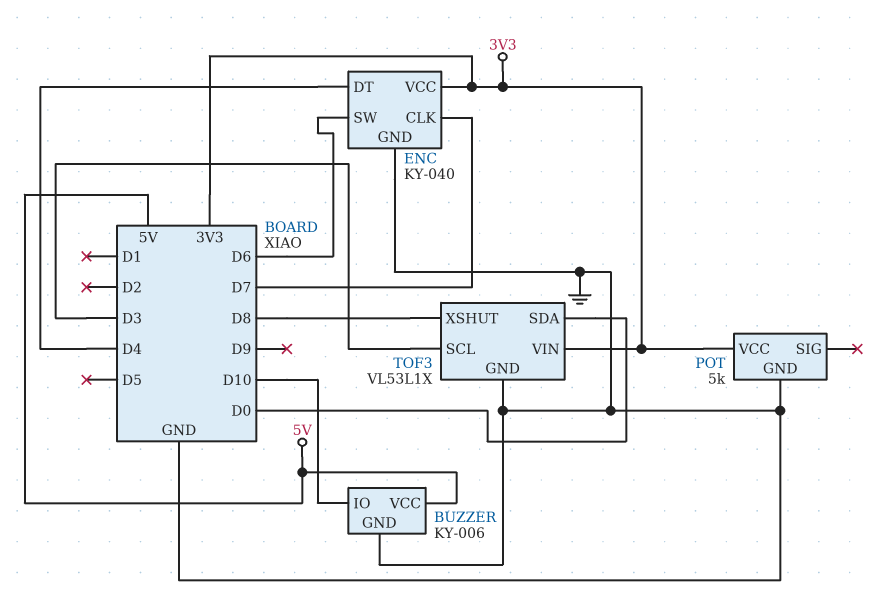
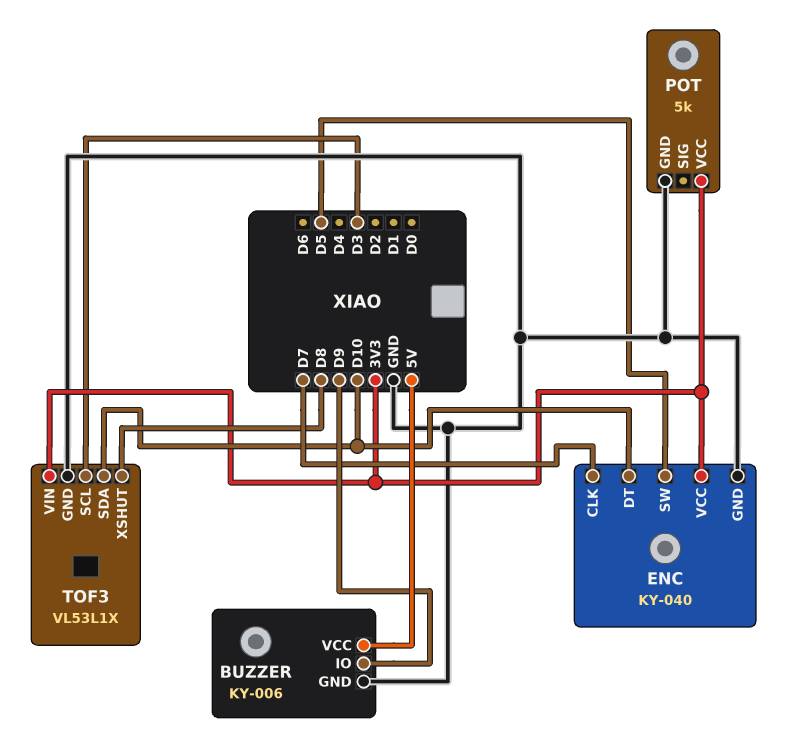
BUZZER pin IO: D10 -> D9
ENC pin DT: D4 -> D10
ENC pin SW: D6 -> D5
TOF3 pin SDA: D0 -> D10

